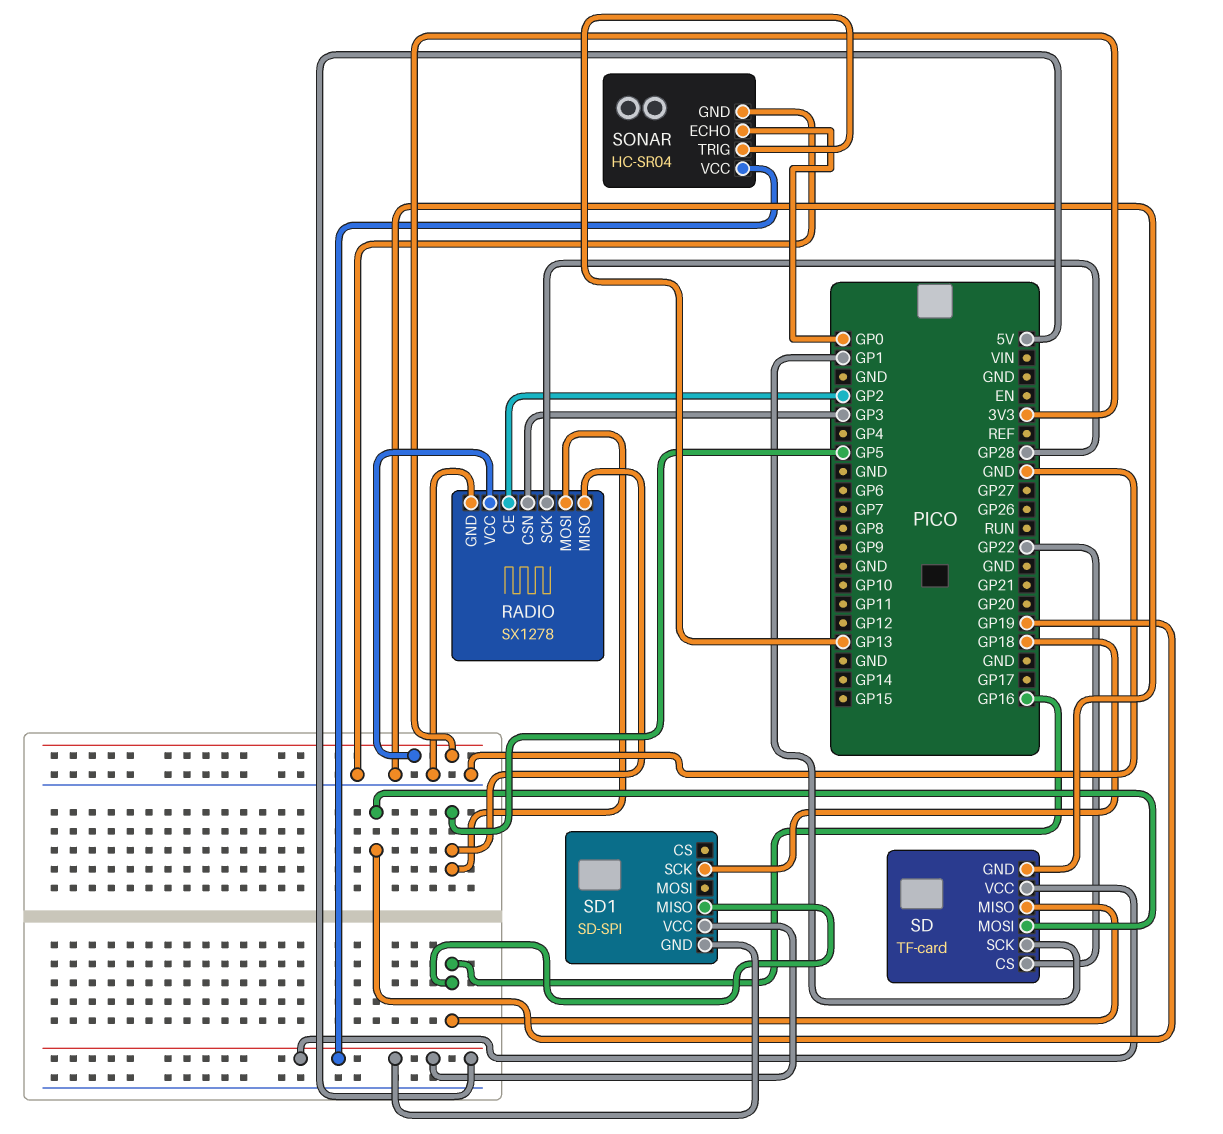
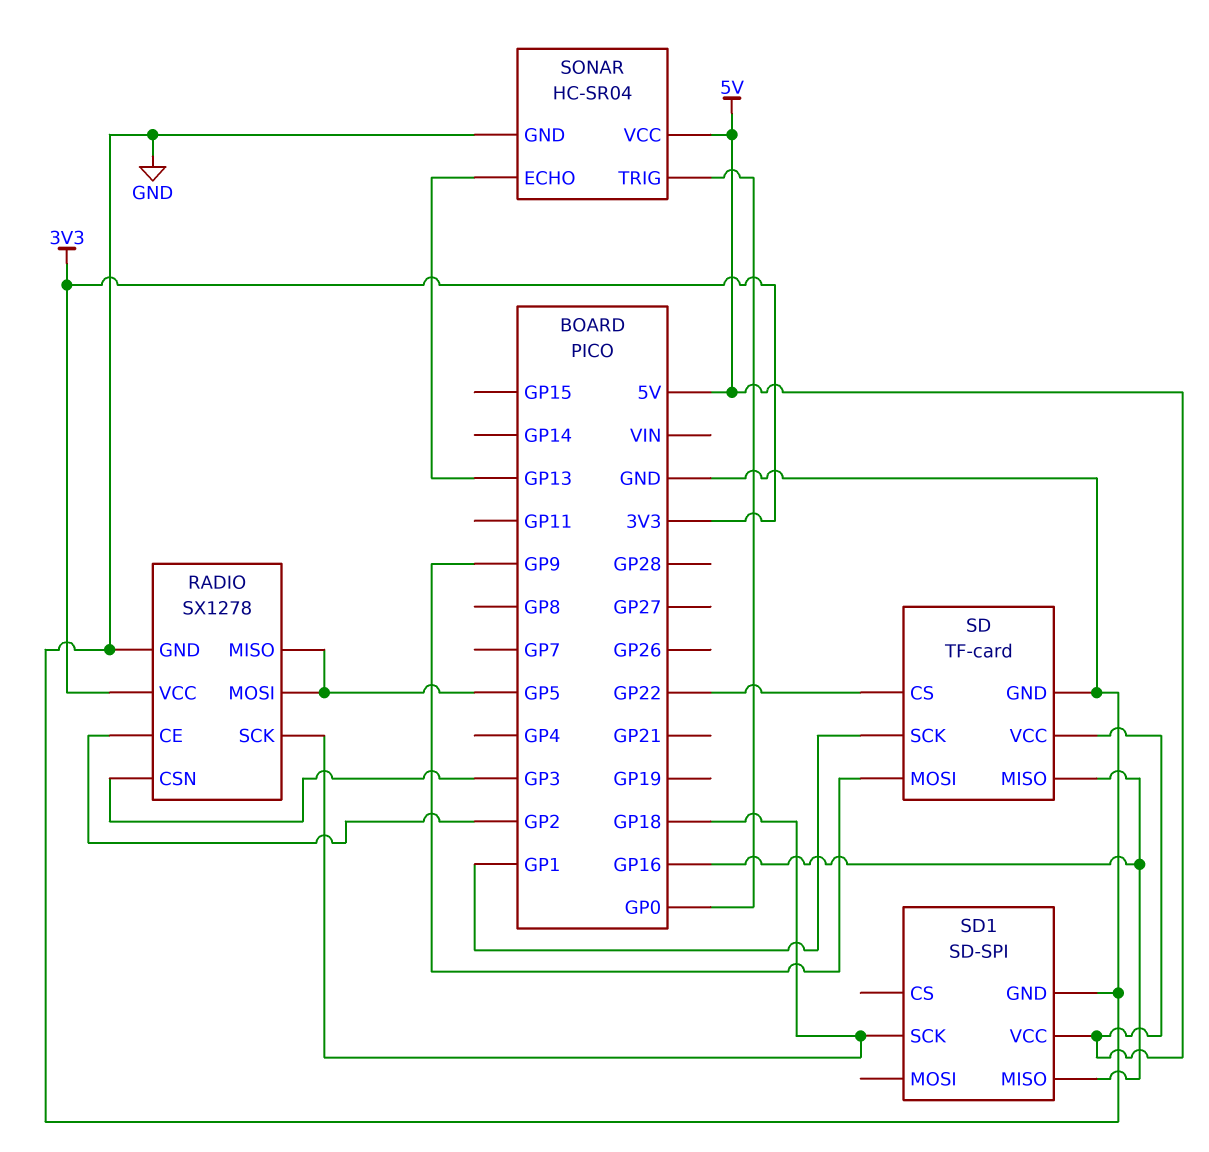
RADIO pin SCK: GP28 -> GP18
SD pin MOSI: GP19 -> GP9
SD1 pin GND: 5V -> GND
SONAR pin ECHO: GP0 -> GP13
SONAR pin TRIG: GP13 -> GP0

